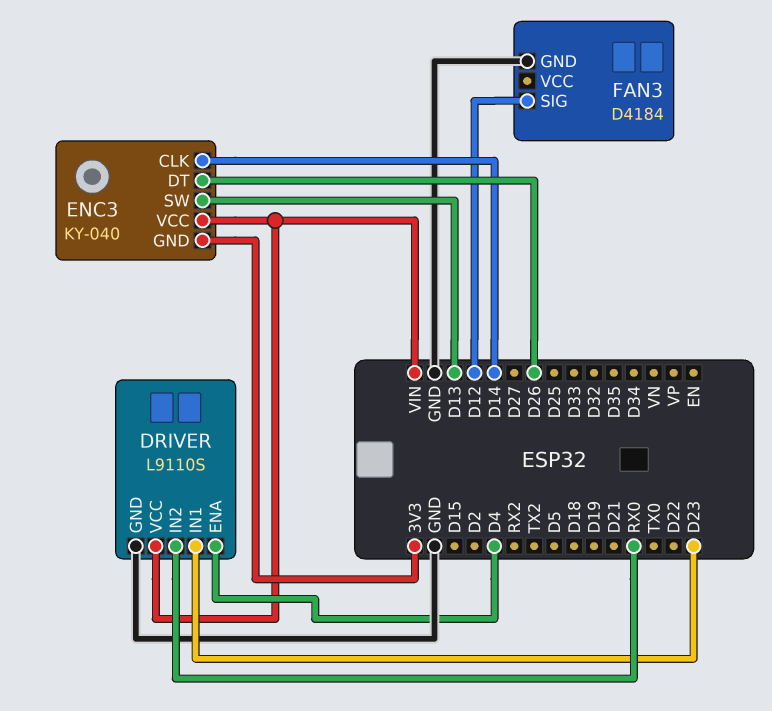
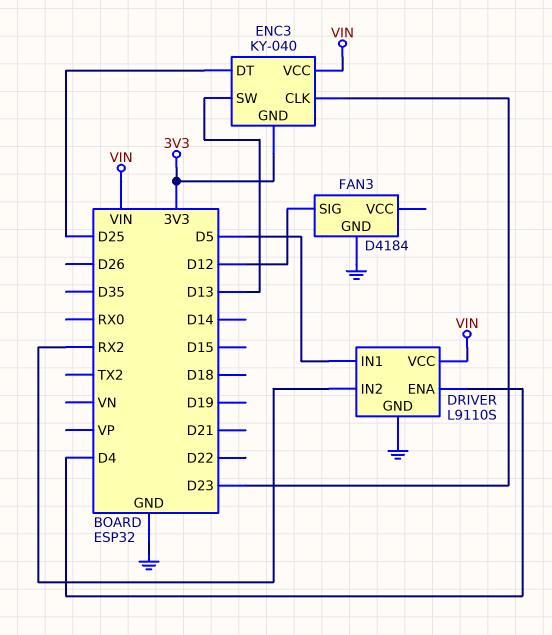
DRIVER pin IN1: D23 -> D5
DRIVER pin IN2: RX0 -> RX2
ENC3 pin CLK: D14 -> D23
ENC3 pin DT: D26 -> D25

